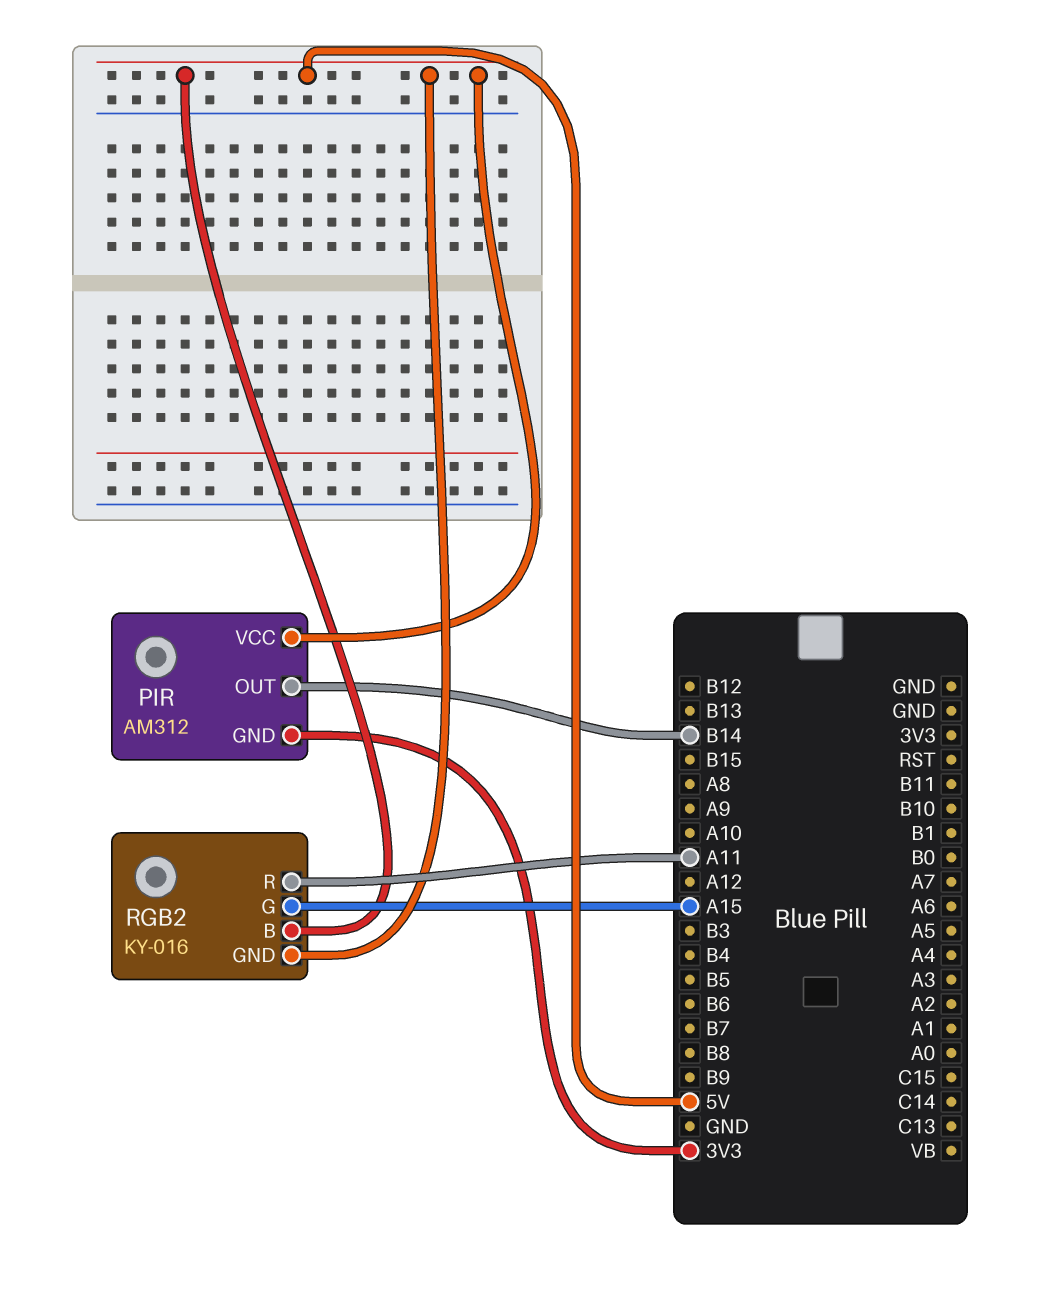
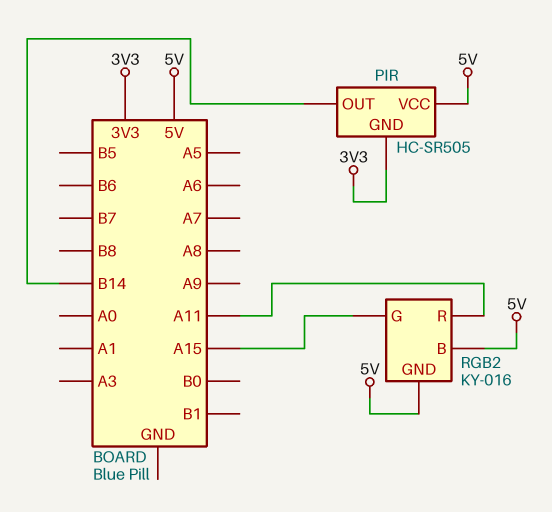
PIR: AM312 -> HC-SR505

